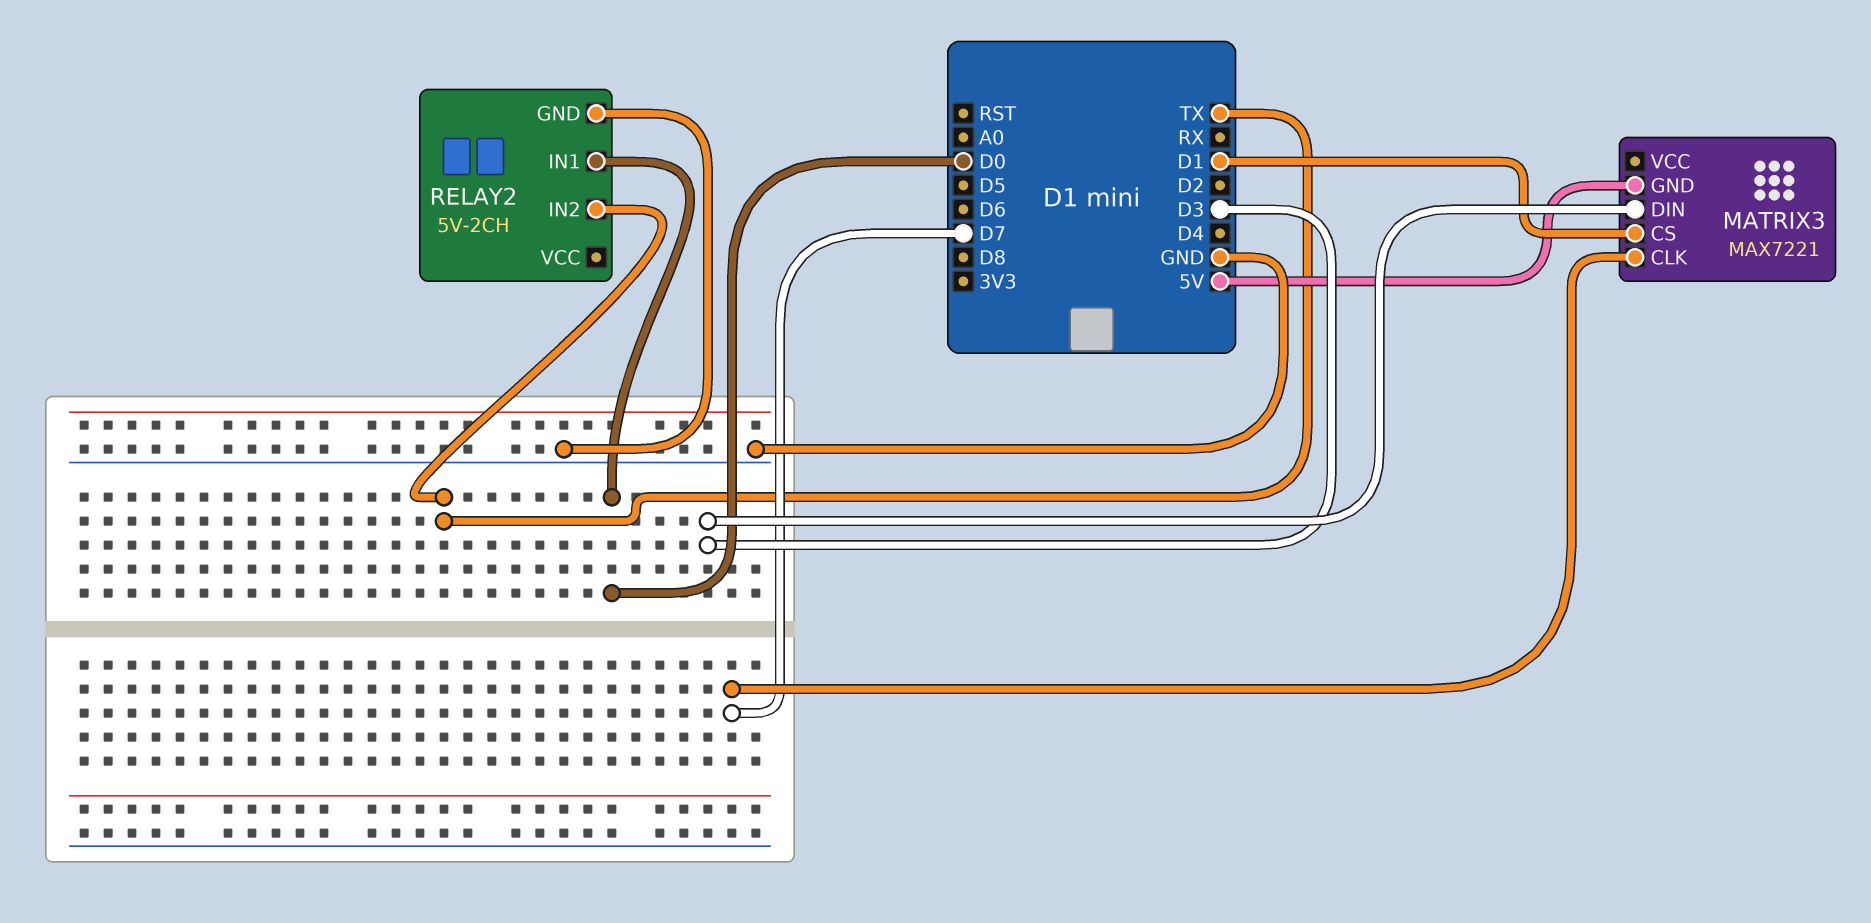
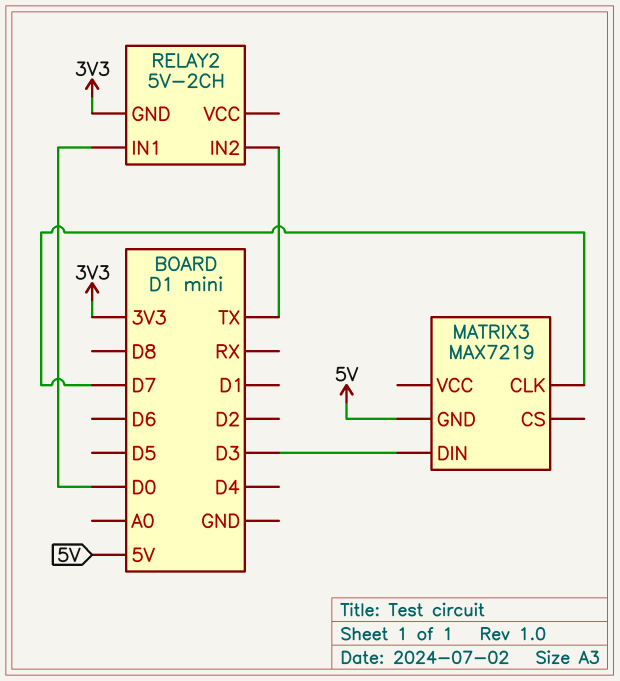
MATRIX3: MAX7221 -> MAX7219
MATRIX3 pin CS: D1 -> none
RELAY2 pin GND: GND -> 3V3

